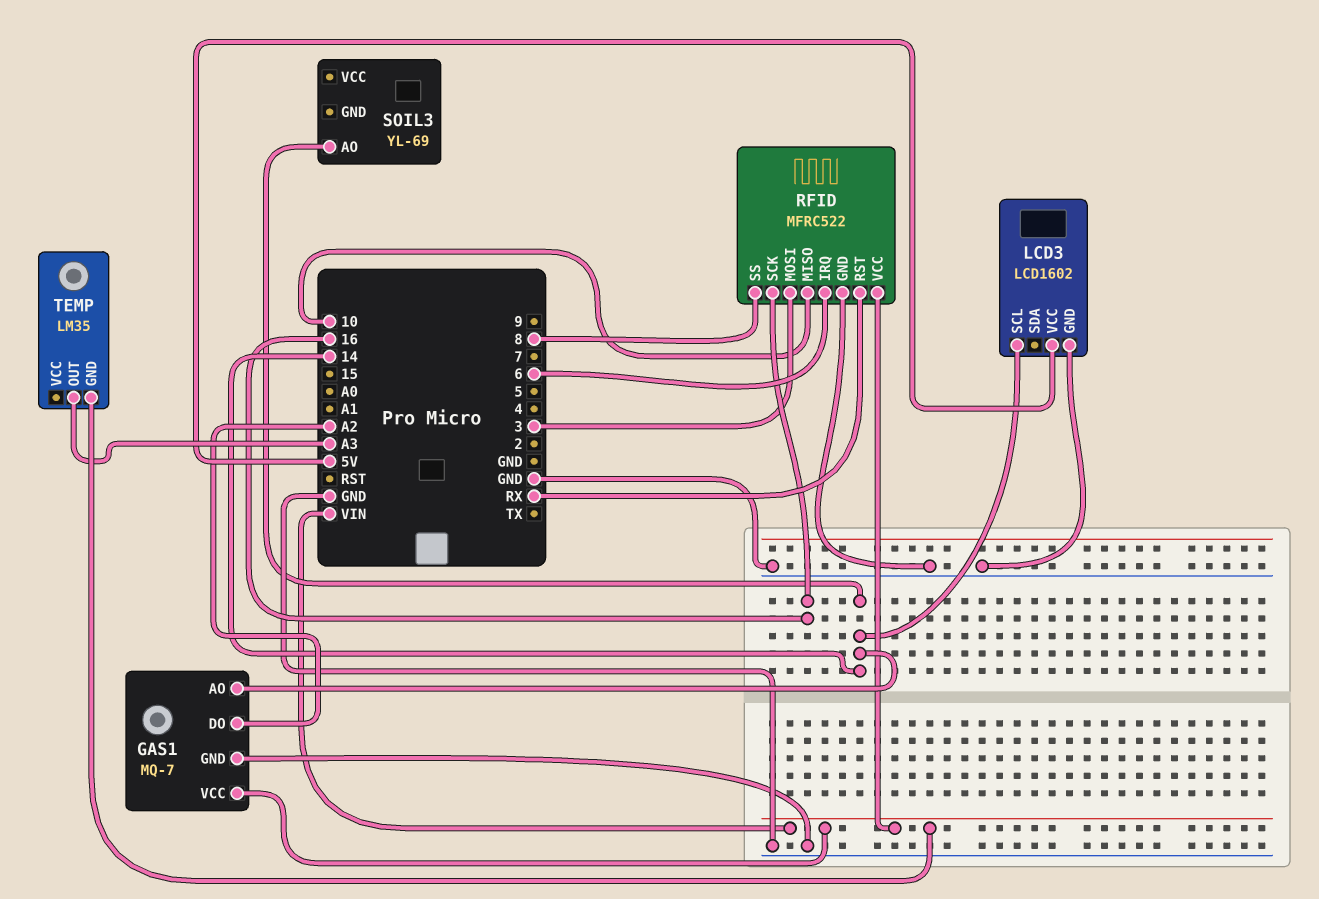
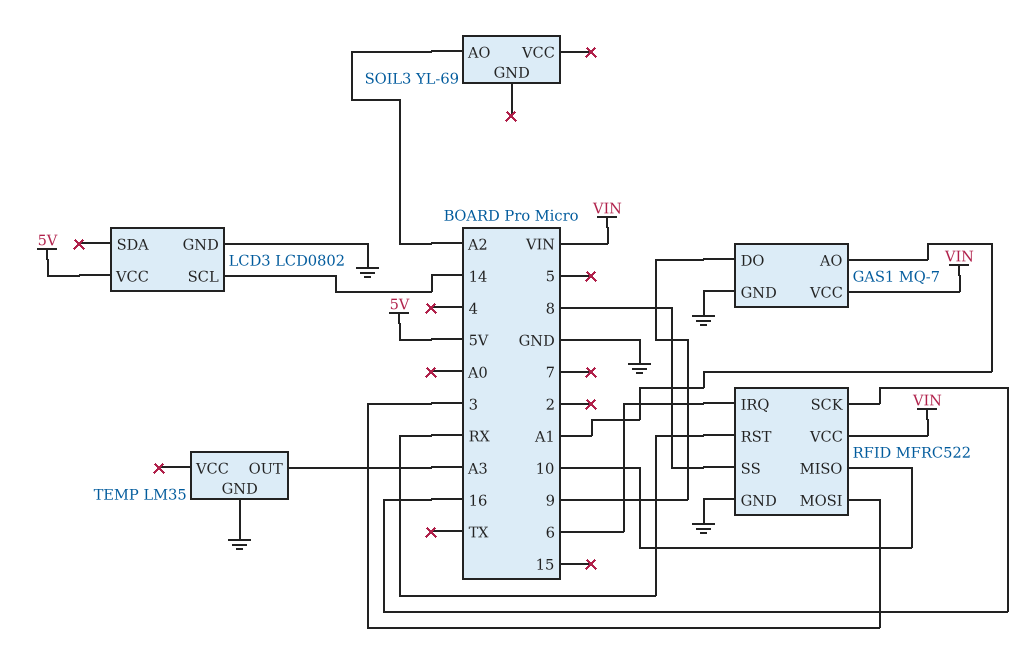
GAS1 pin AO: 14 -> A1
GAS1 pin DO: A2 -> 9
LCD3: LCD1602 -> LCD0802
SOIL3 pin AO: 14 -> A2
TEMP pin GND: VIN -> GND

